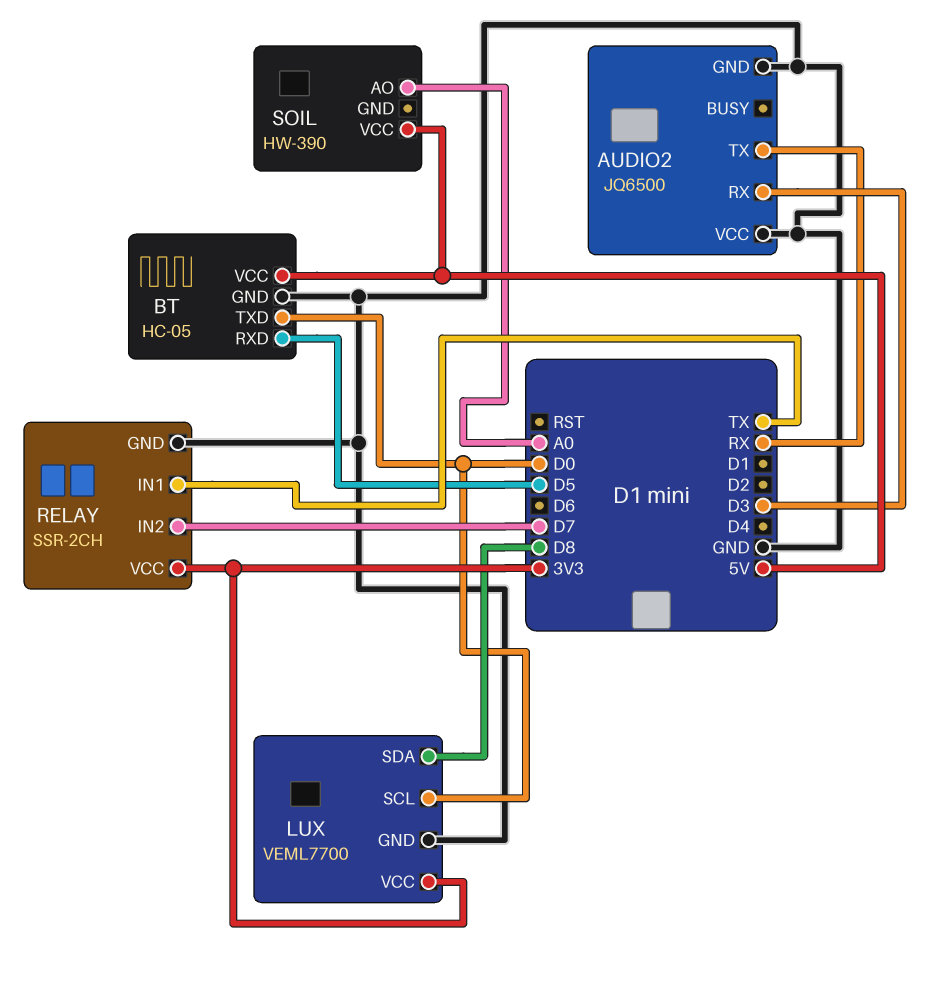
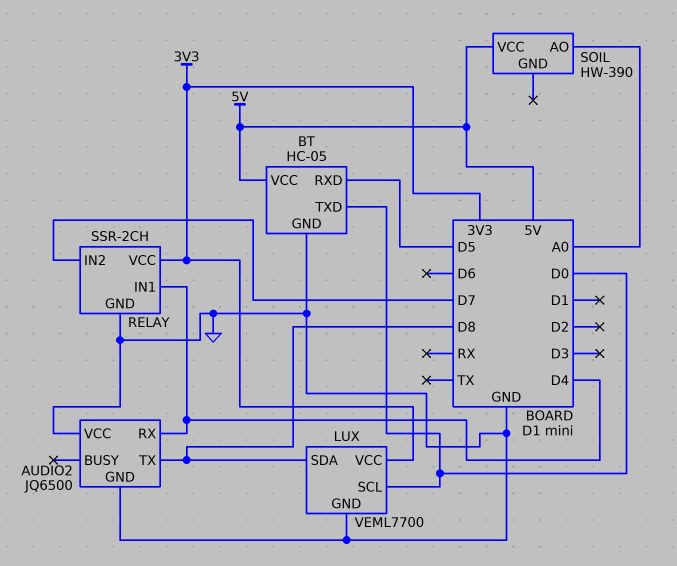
AUDIO2 pin RX: D3 -> D4
AUDIO2 pin TX: RX -> D8
RELAY pin IN1: TX -> D4

